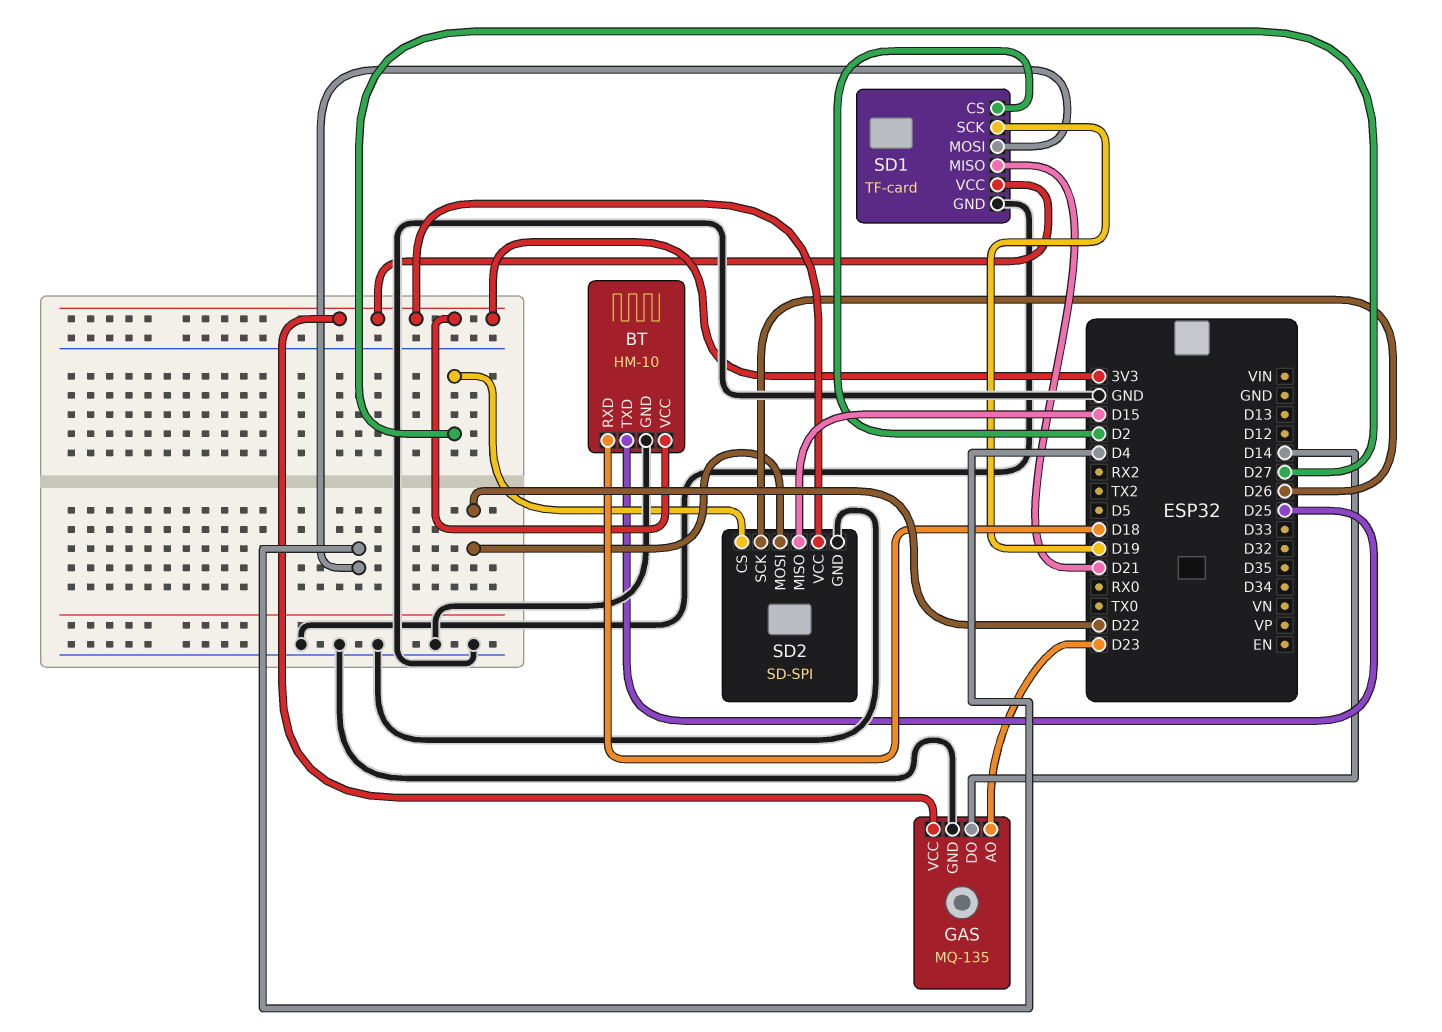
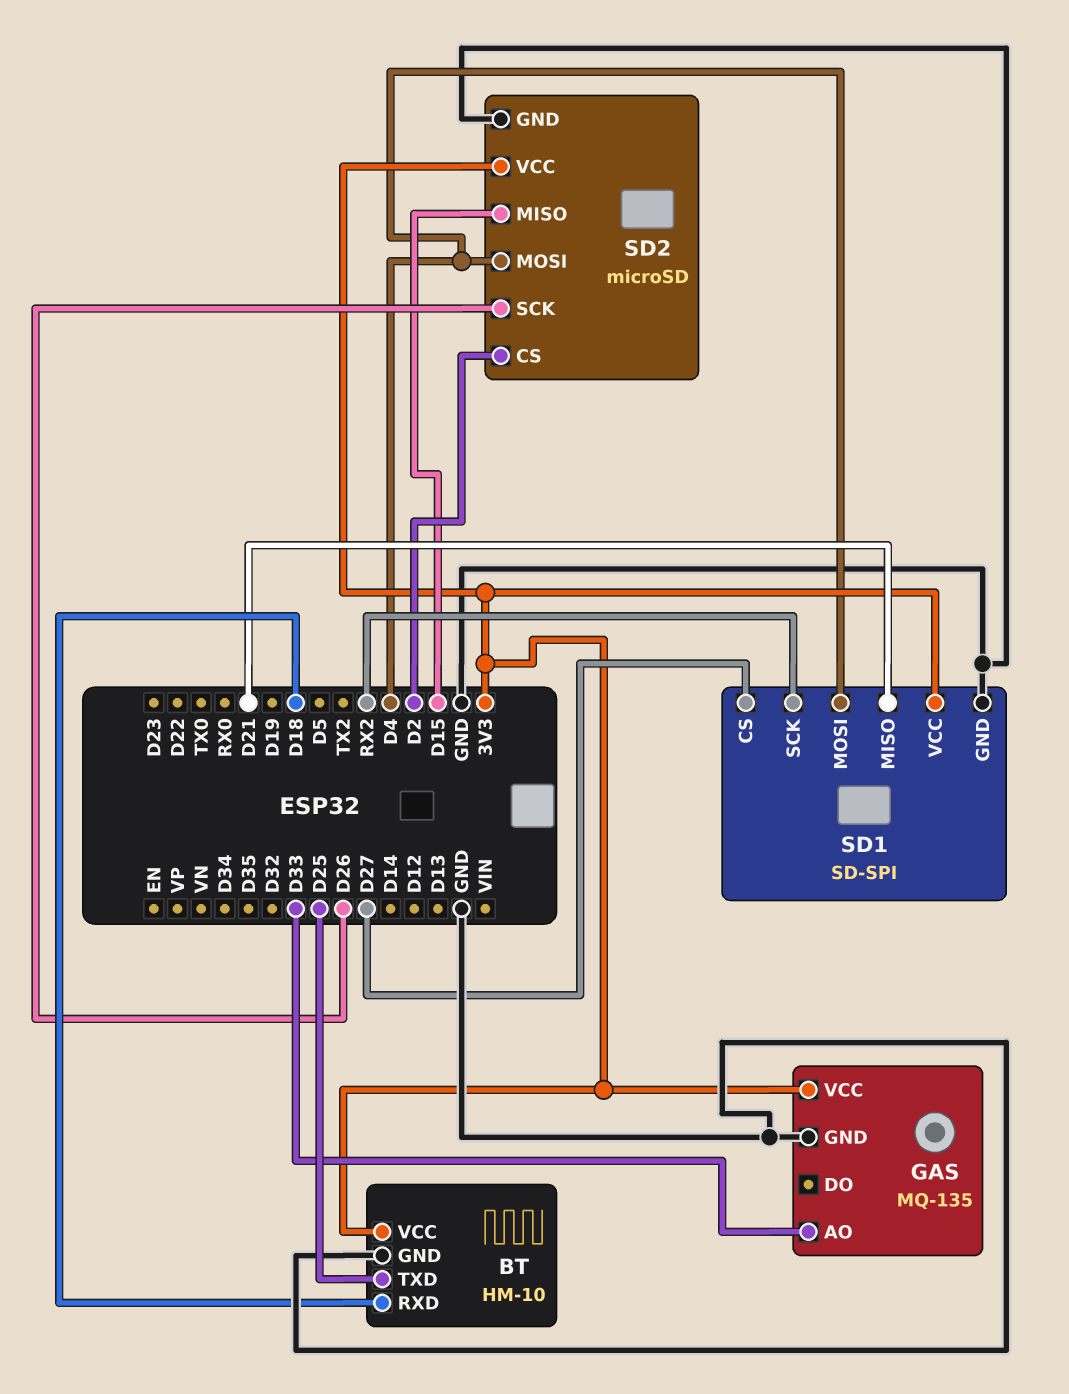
GAS pin AO: D23 -> D33
GAS pin DO: D14 -> none
SD1: TF-card -> SD-SPI
SD1 pin CS: D2 -> D27
SD1 pin SCK: D19 -> RX2
SD2: SD-SPI -> microSD
SD2 pin CS: D27 -> D2
SD2 pin MOSI: D22 -> D4

